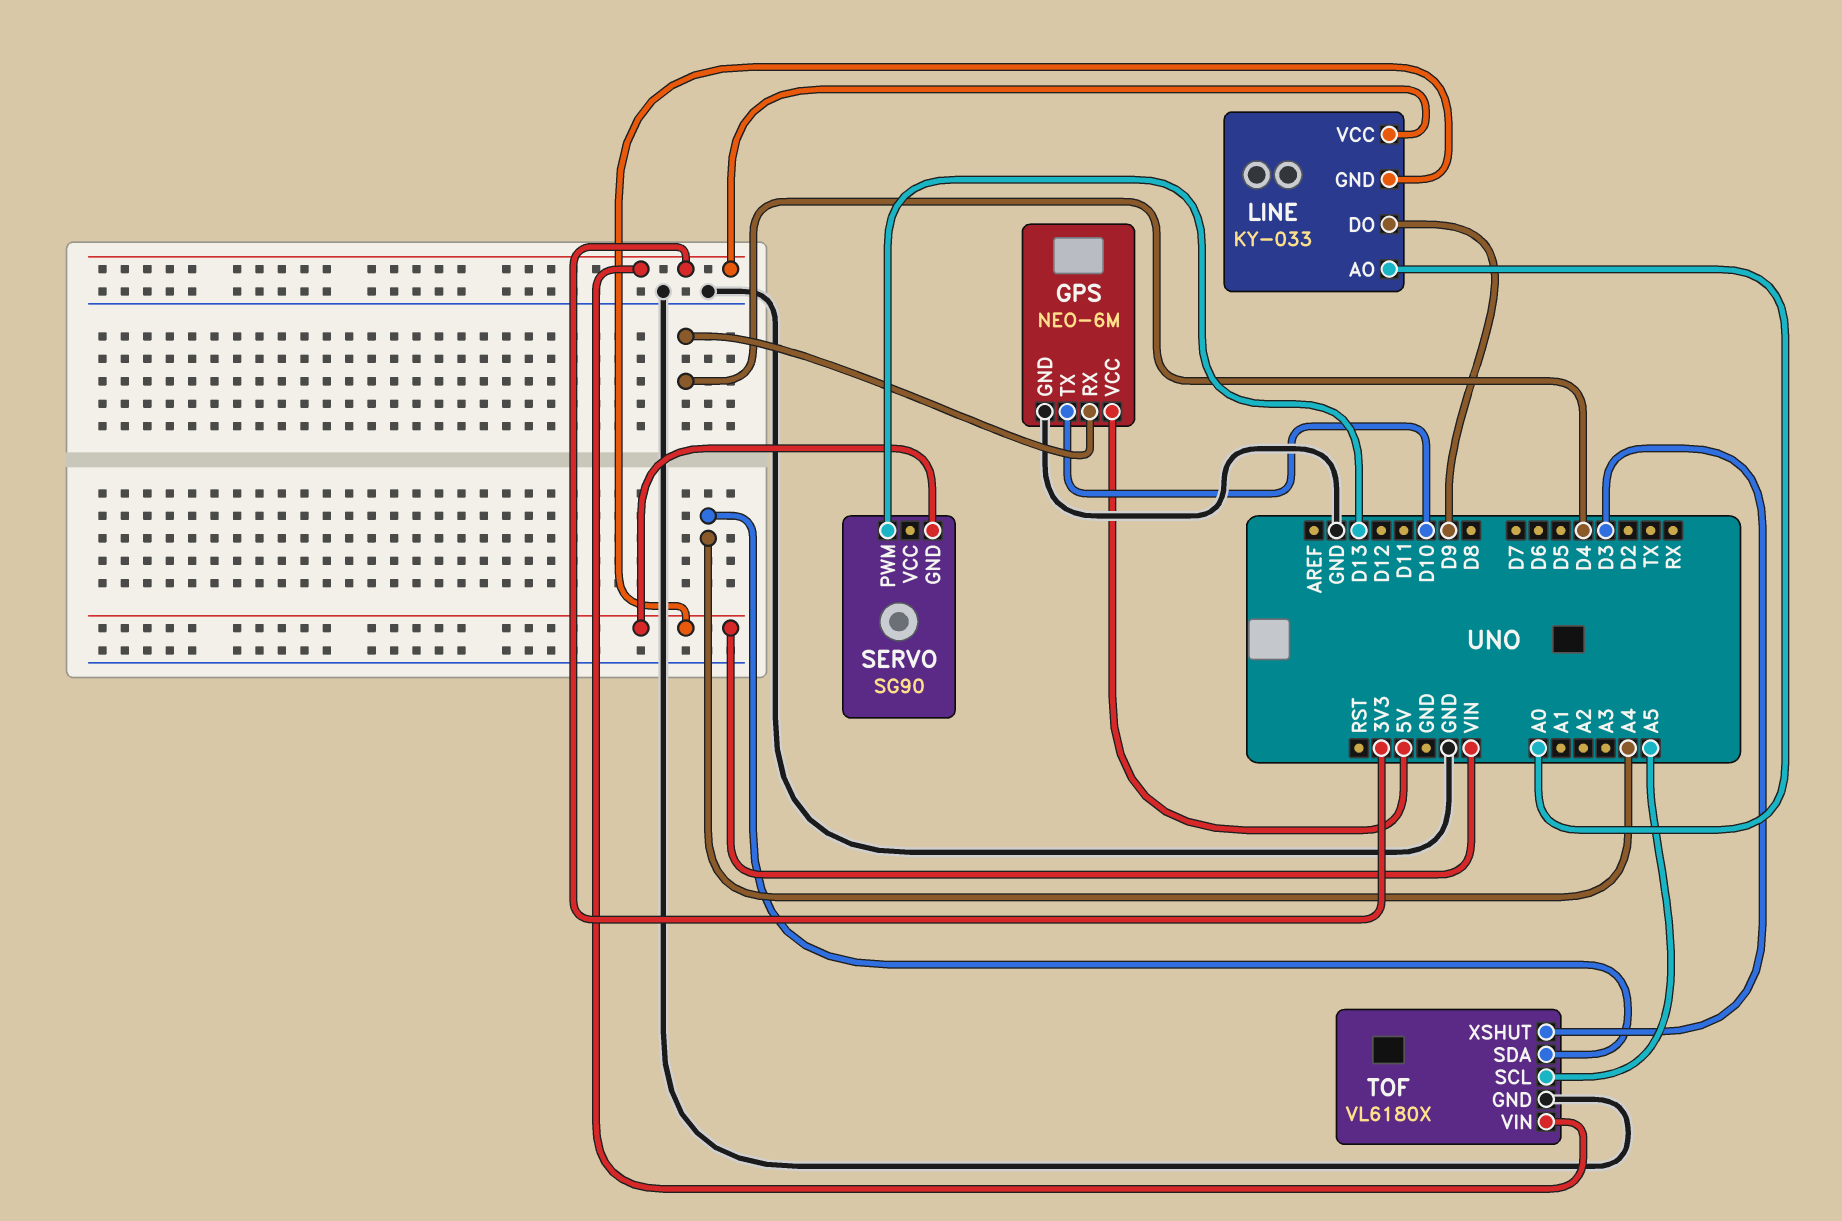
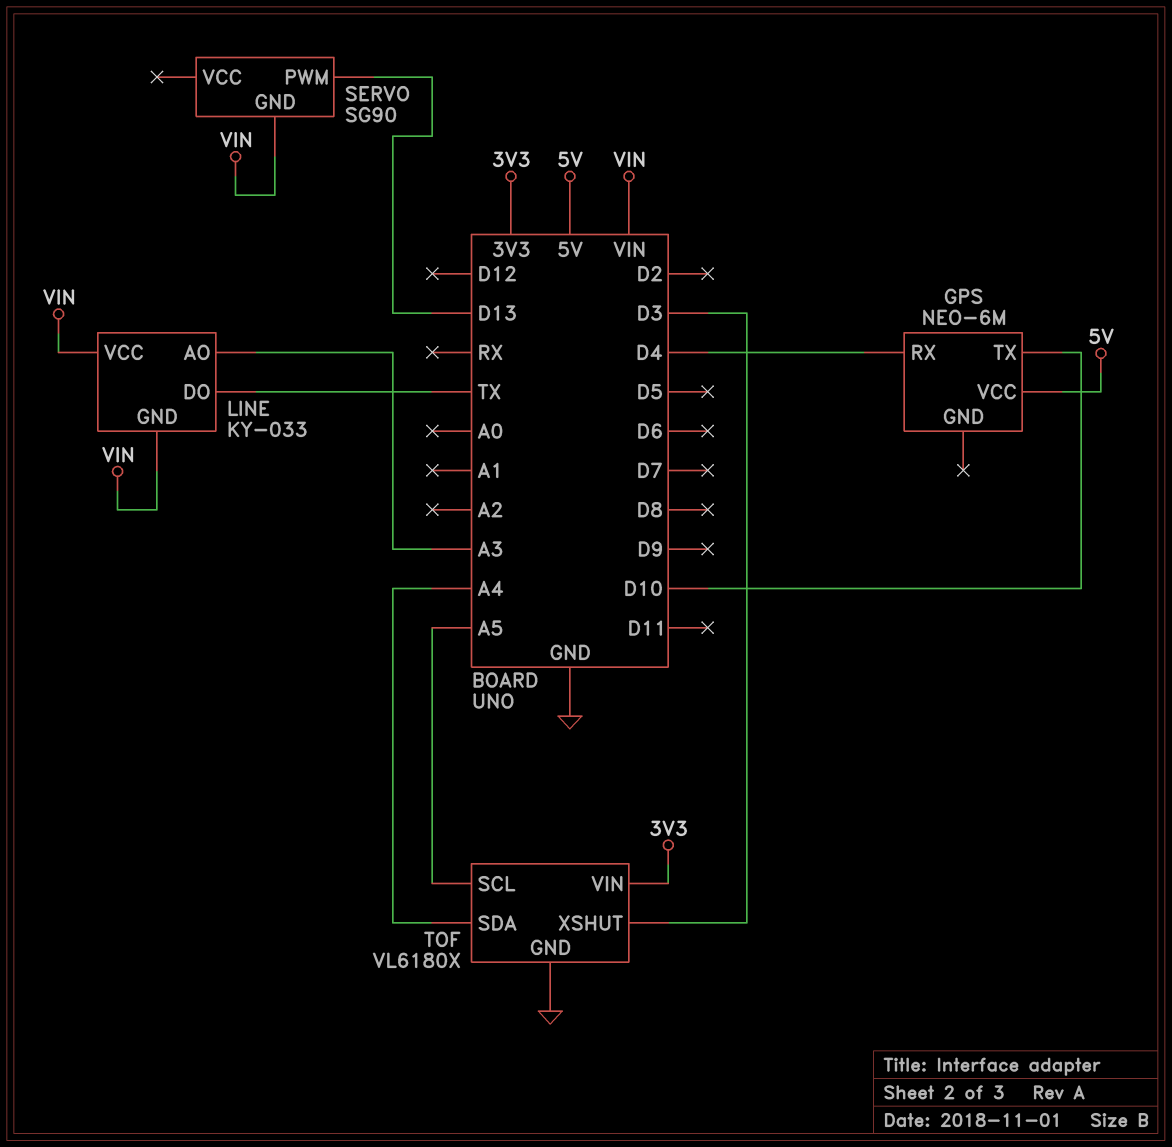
GPS pin GND: GND -> none
LINE pin AO: A0 -> A3
LINE pin DO: D9 -> TX
LINE pin VCC: 3V3 -> VIN

